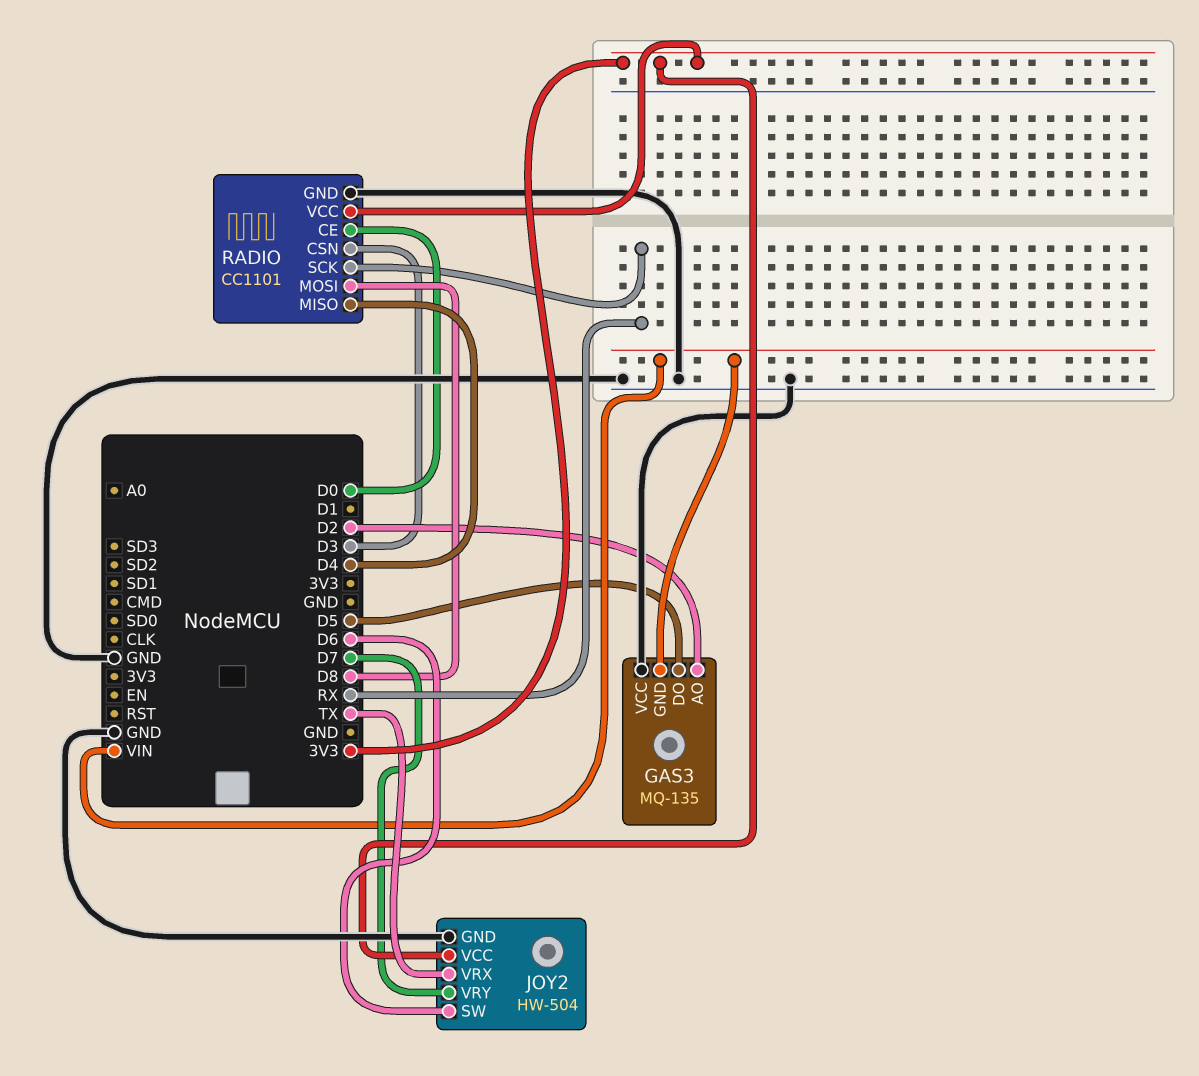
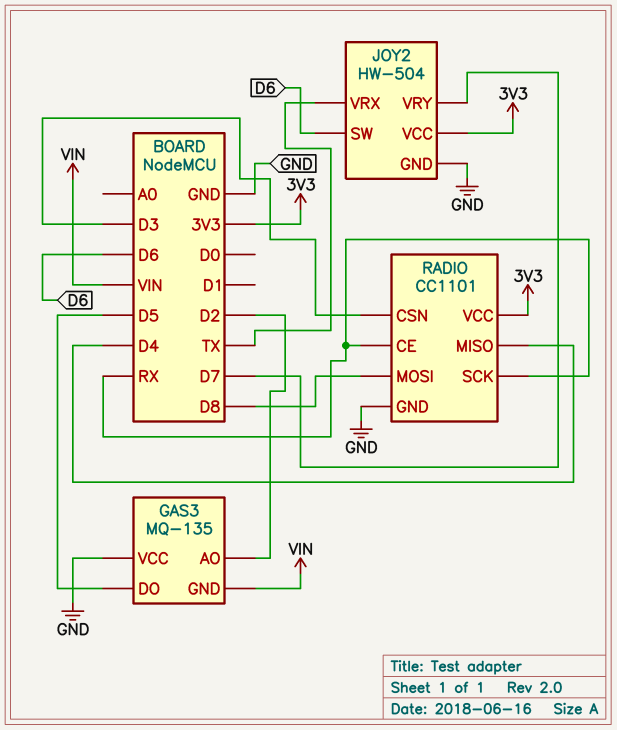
RADIO pin CE: D0 -> RX

